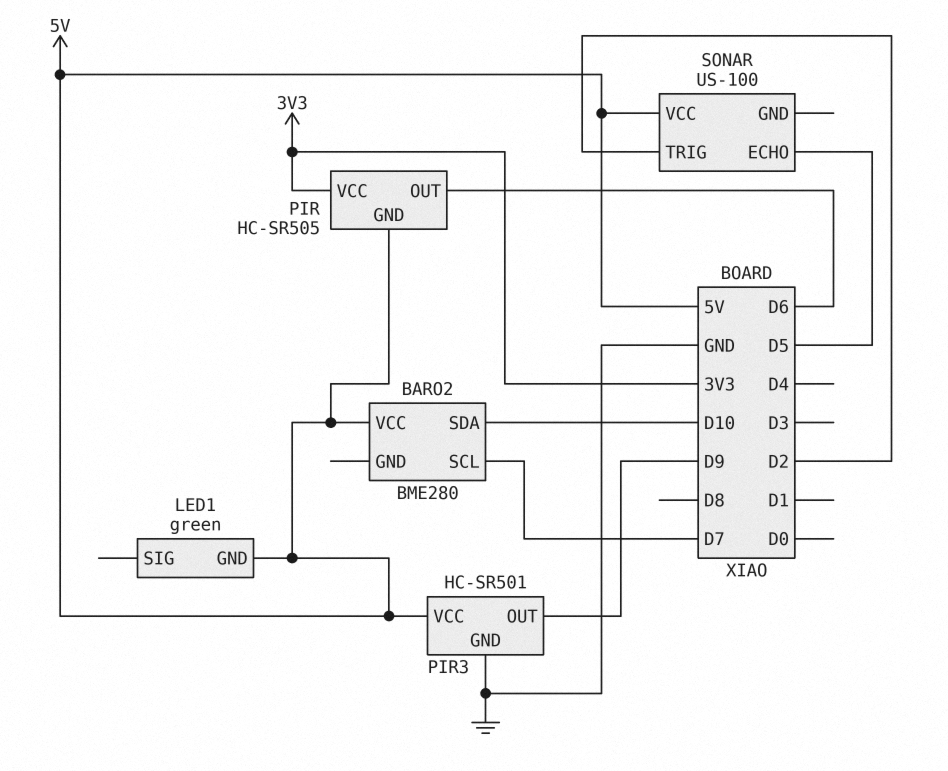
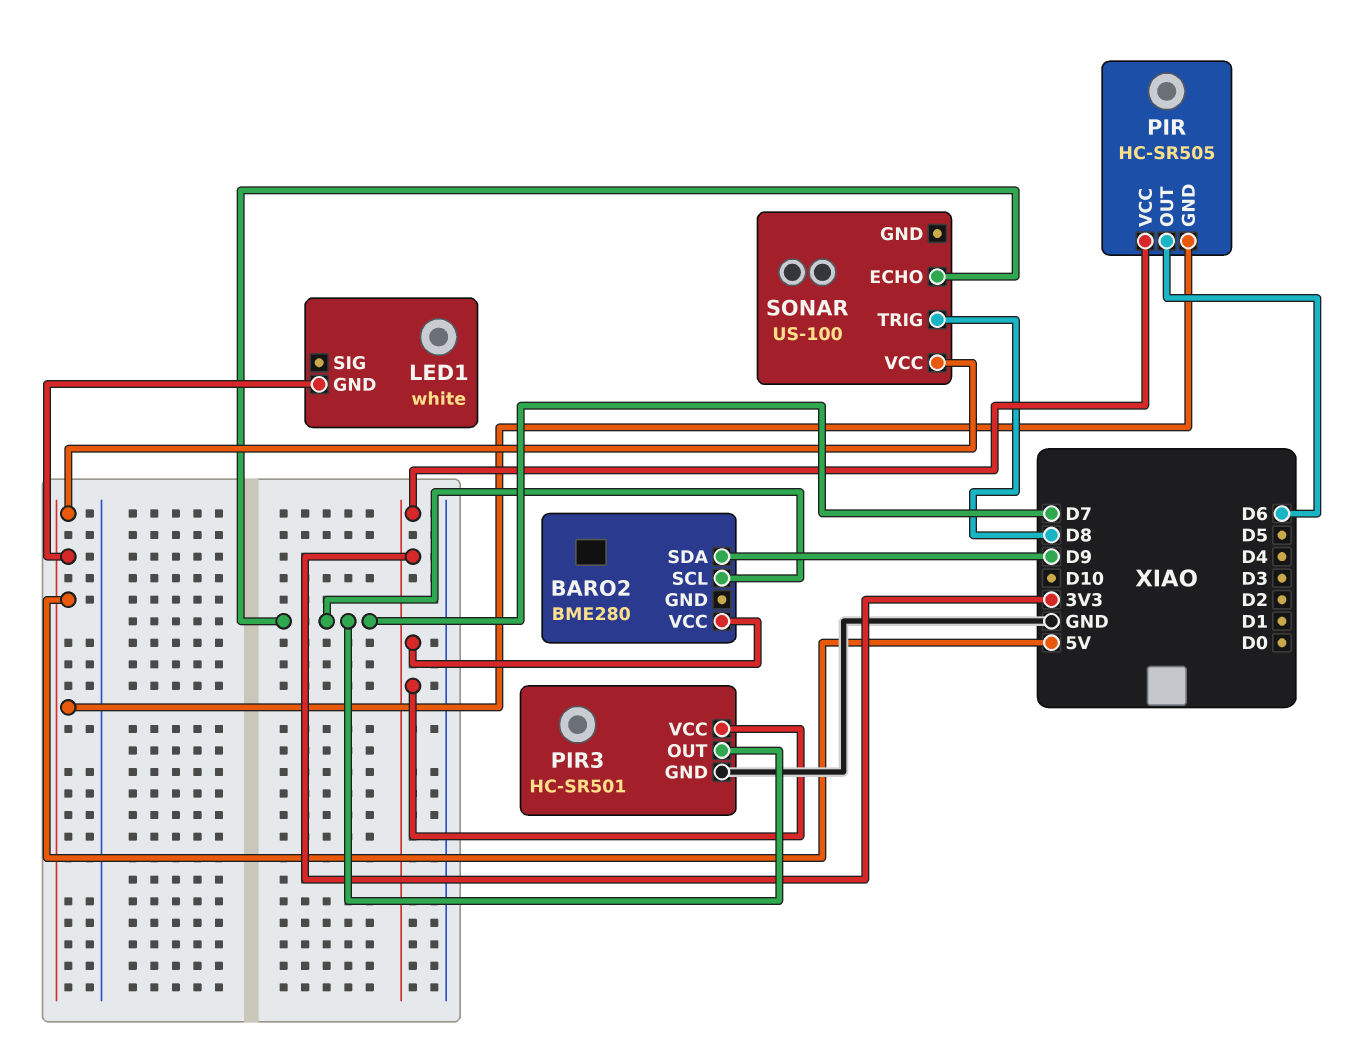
BARO2 pin SDA: D10 -> D9
BARO2 pin VCC: 5V -> 3V3
LED1: green -> white
PIR3 pin OUT: D9 -> D7
PIR3 pin VCC: 5V -> 3V3
SONAR pin ECHO: D5 -> D7
SONAR pin TRIG: D2 -> D8

